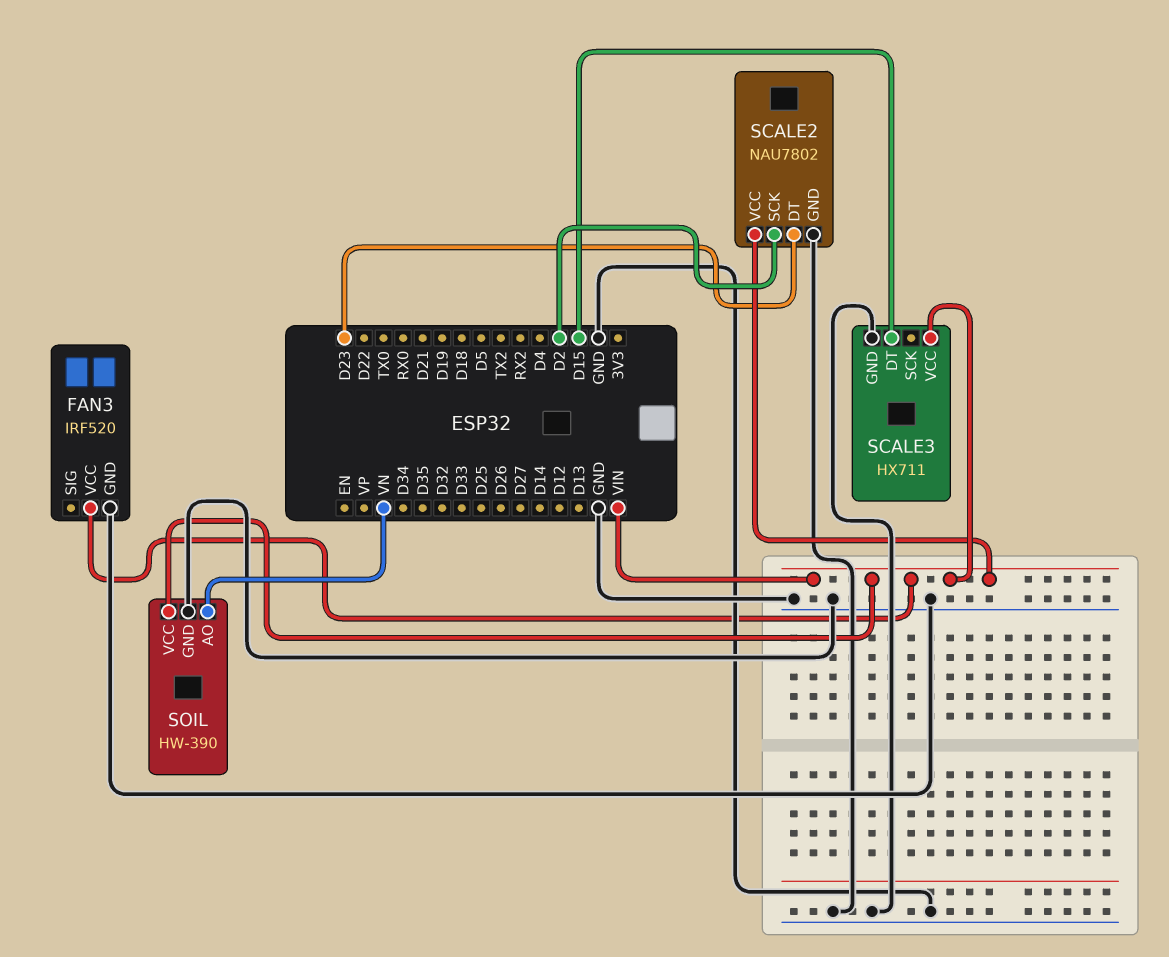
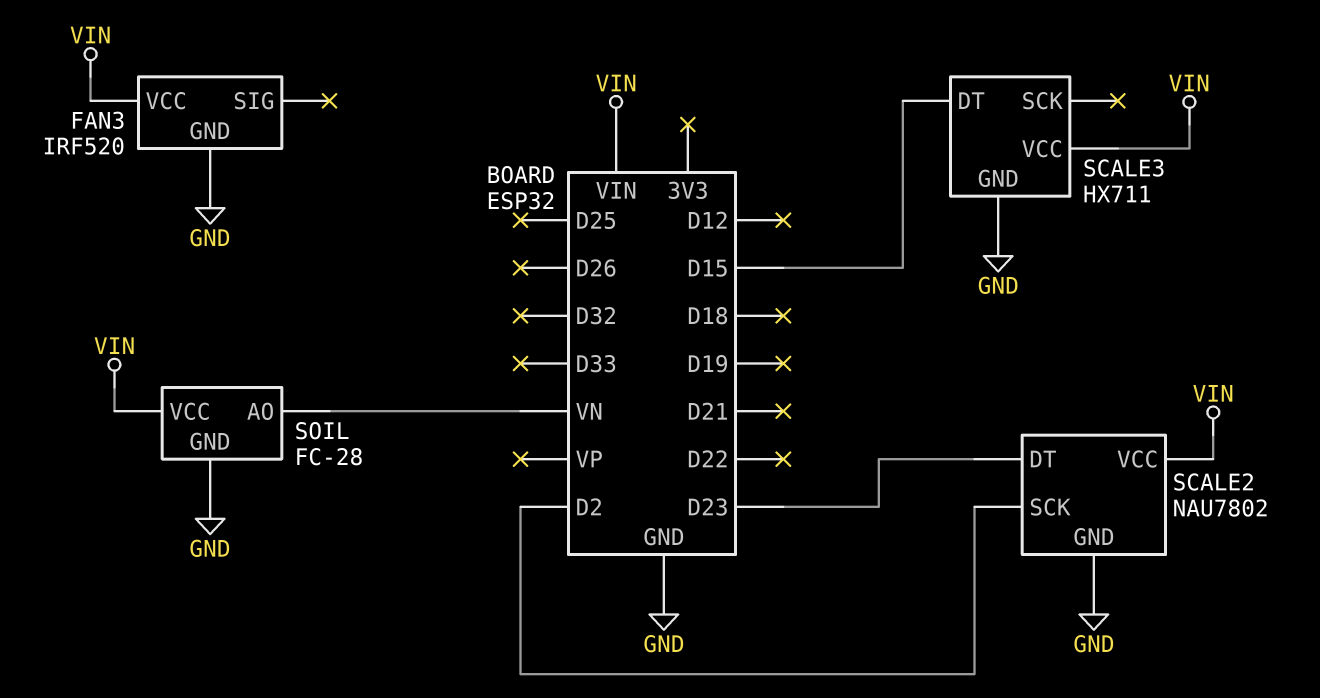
SOIL: HW-390 -> FC-28

